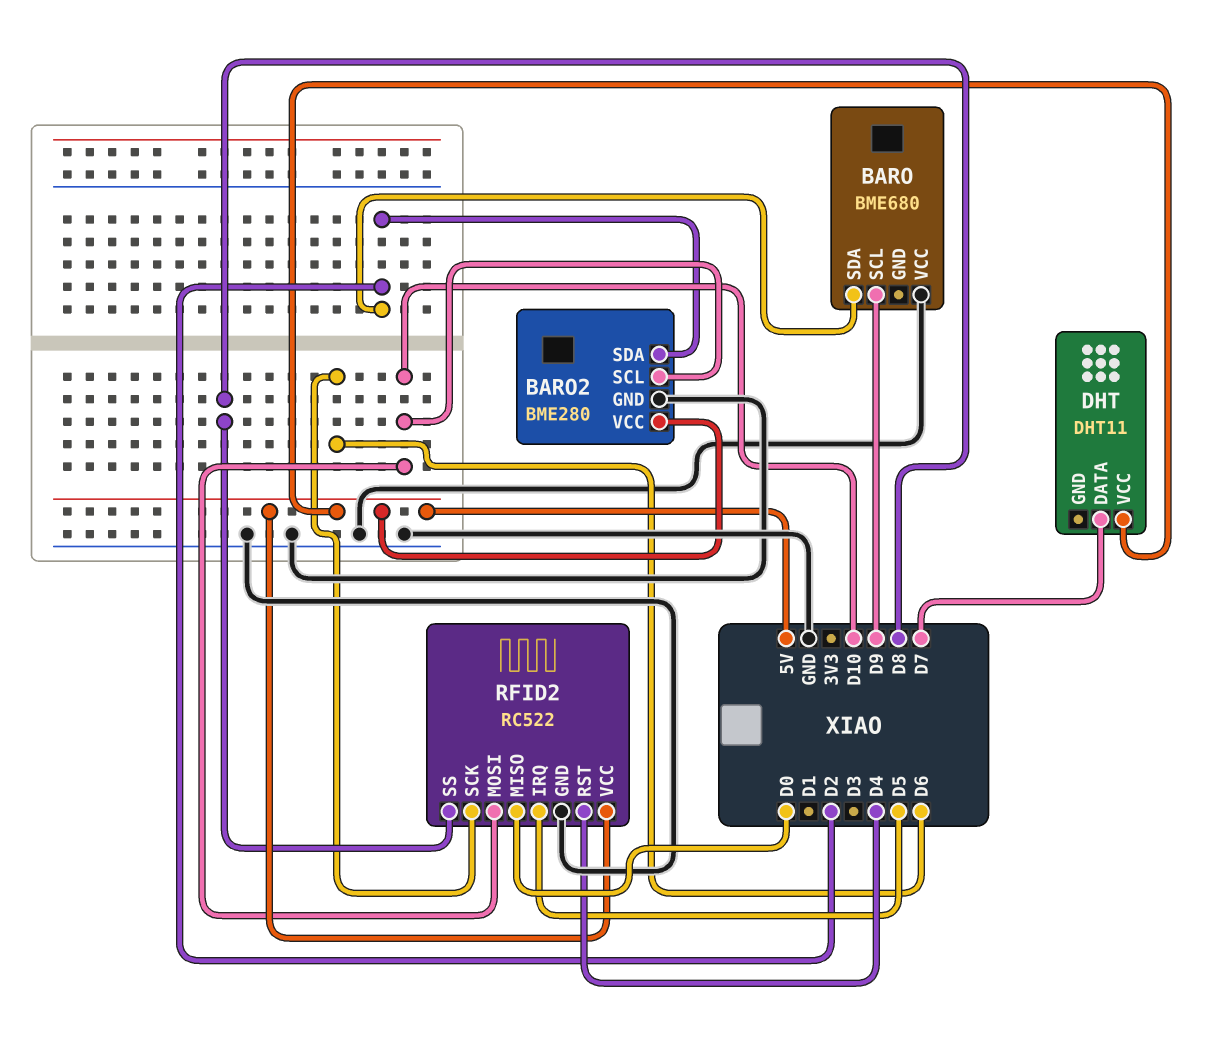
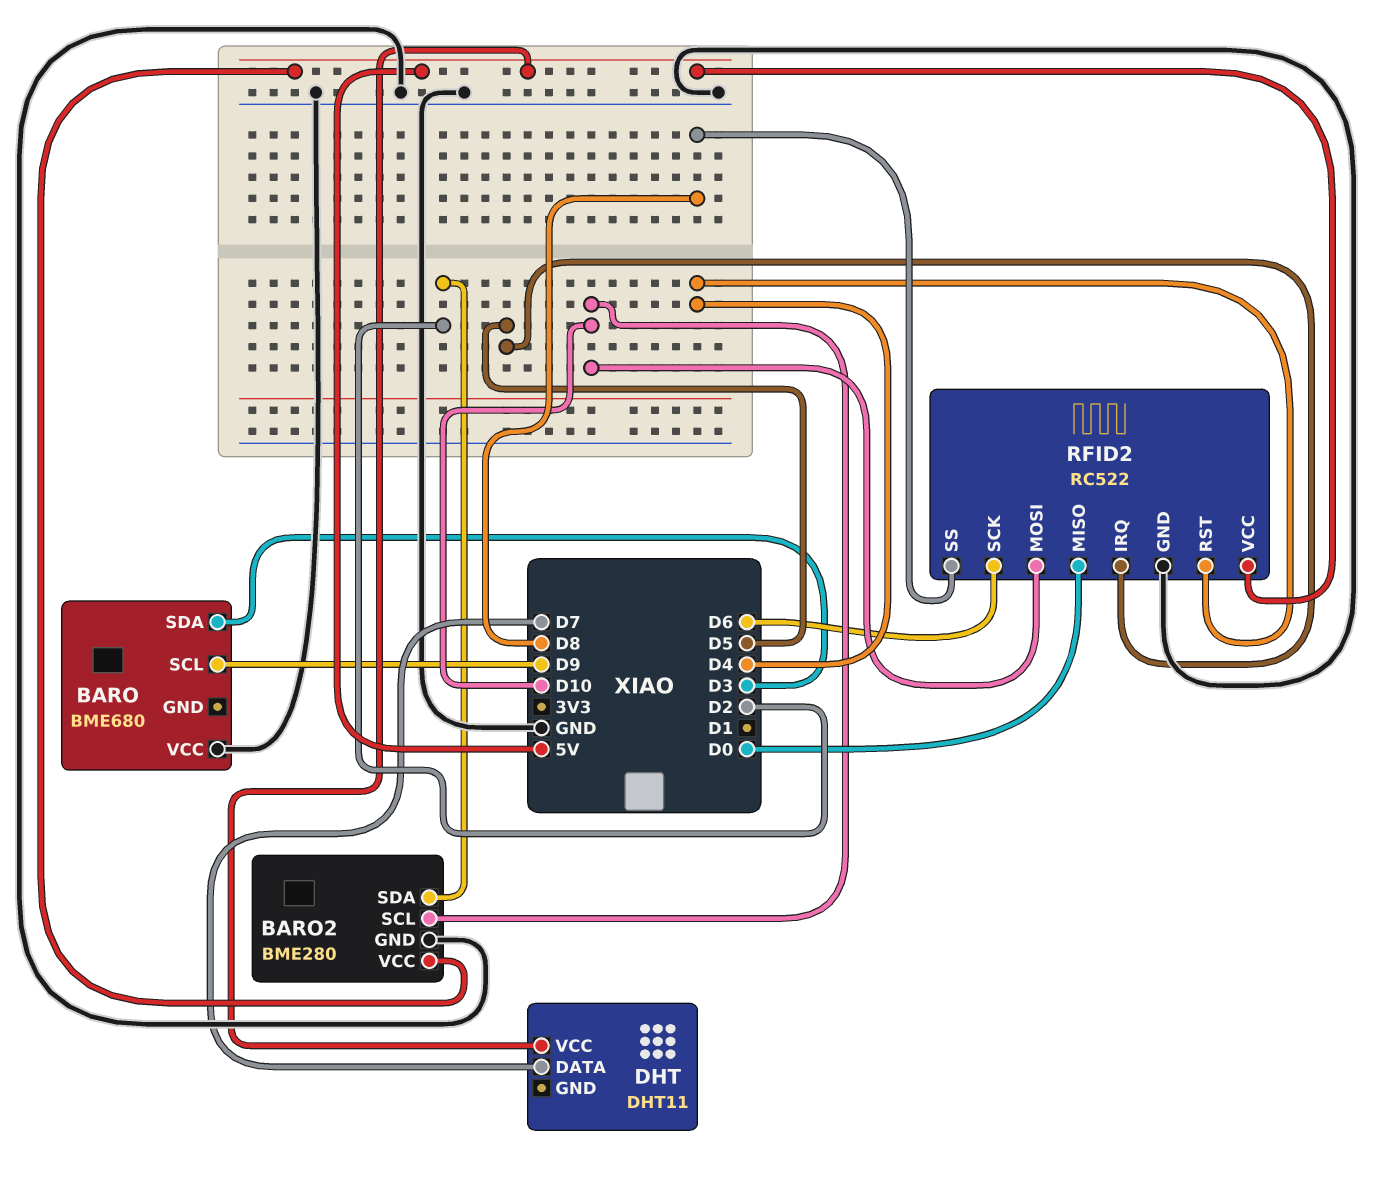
BARO pin SDA: D2 -> D3

